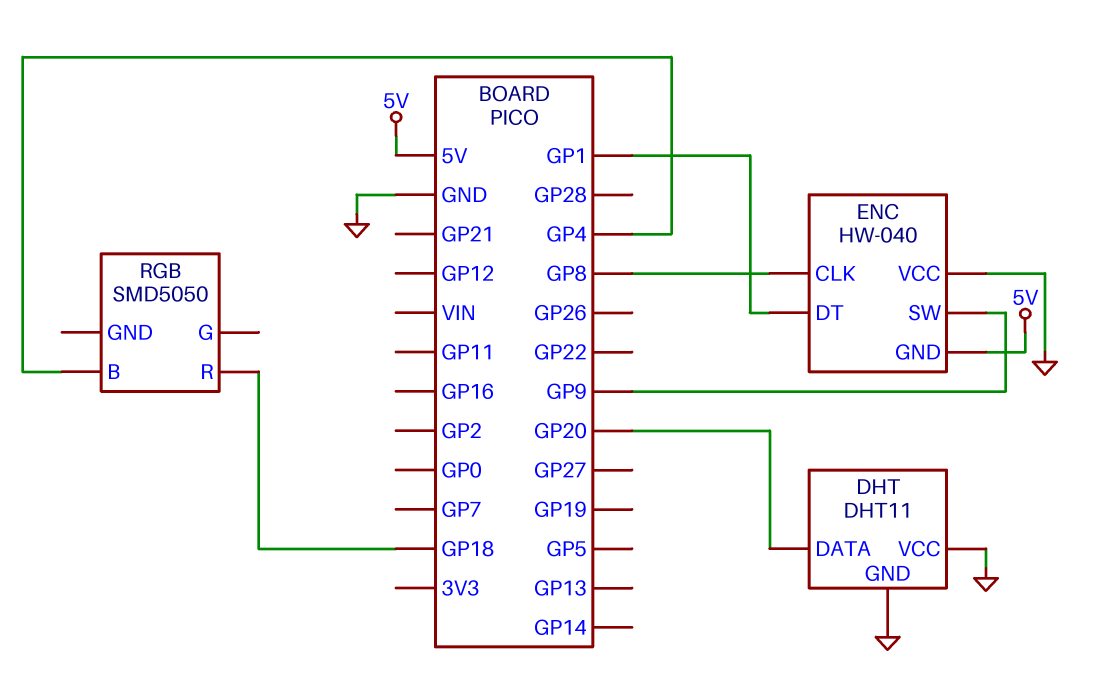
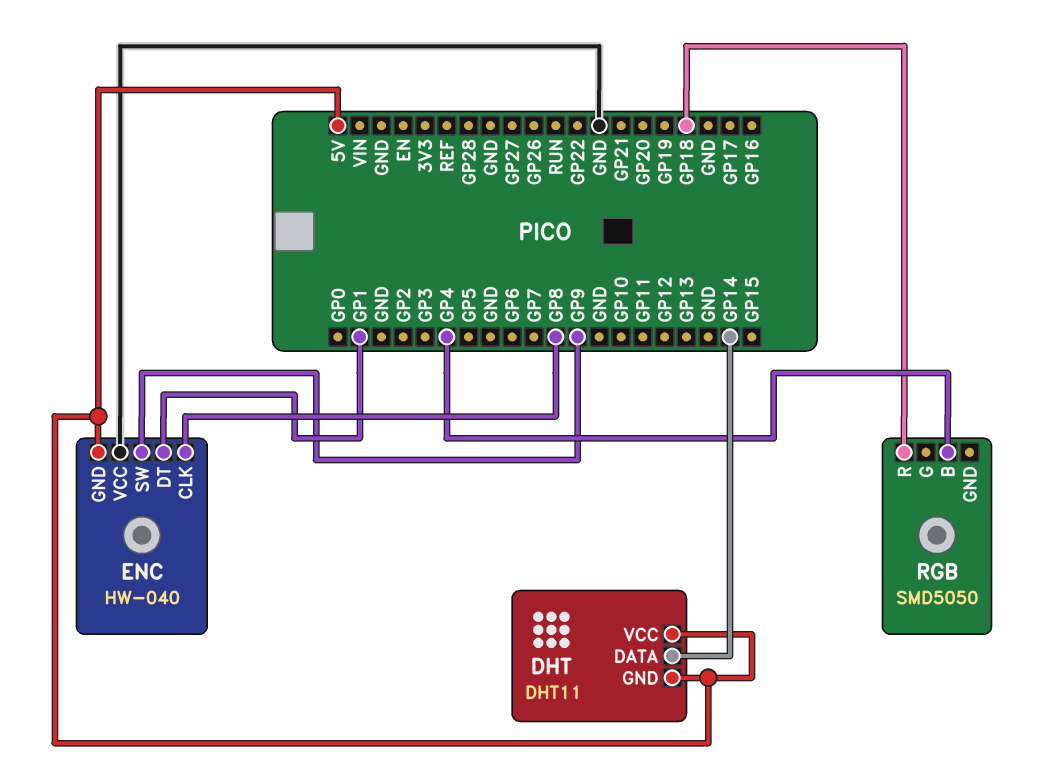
DHT pin DATA: GP20 -> GP14
DHT pin GND: GND -> 5V
DHT pin VCC: GND -> 5V

